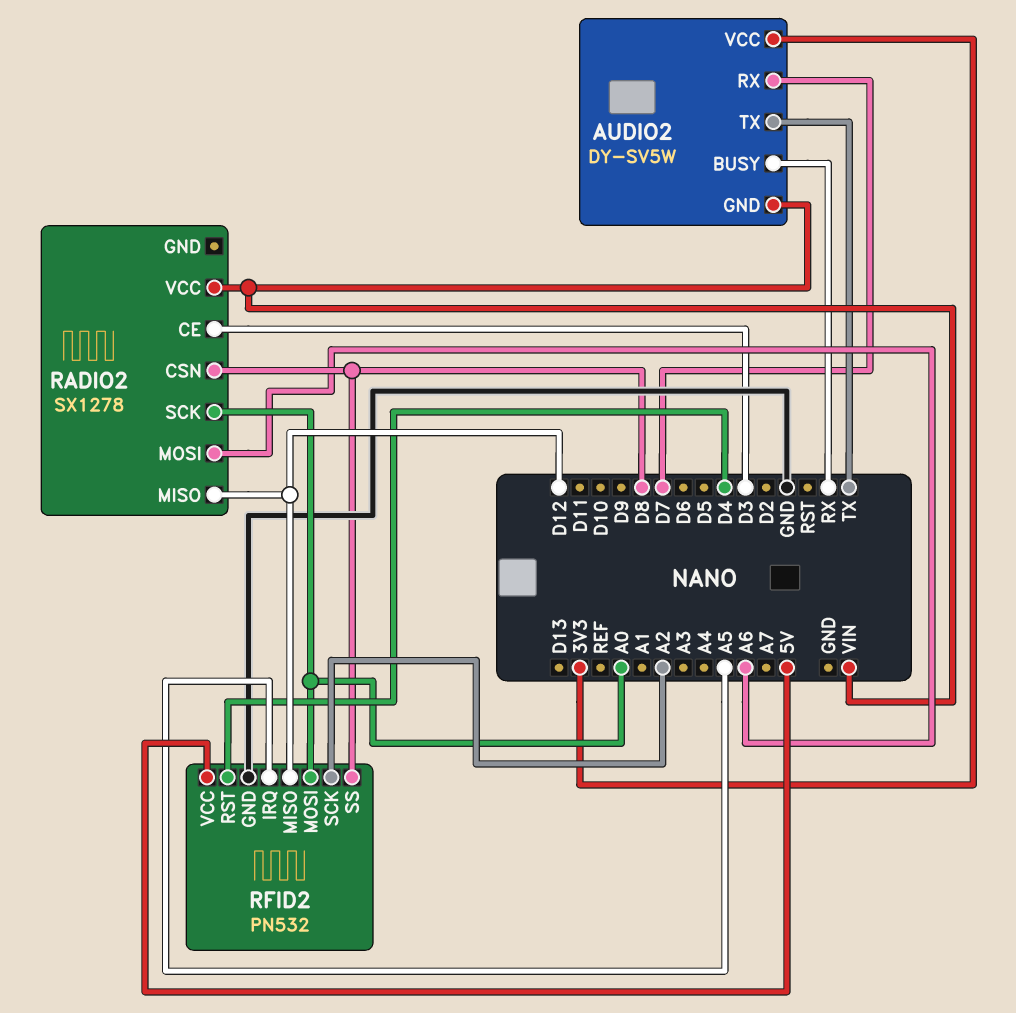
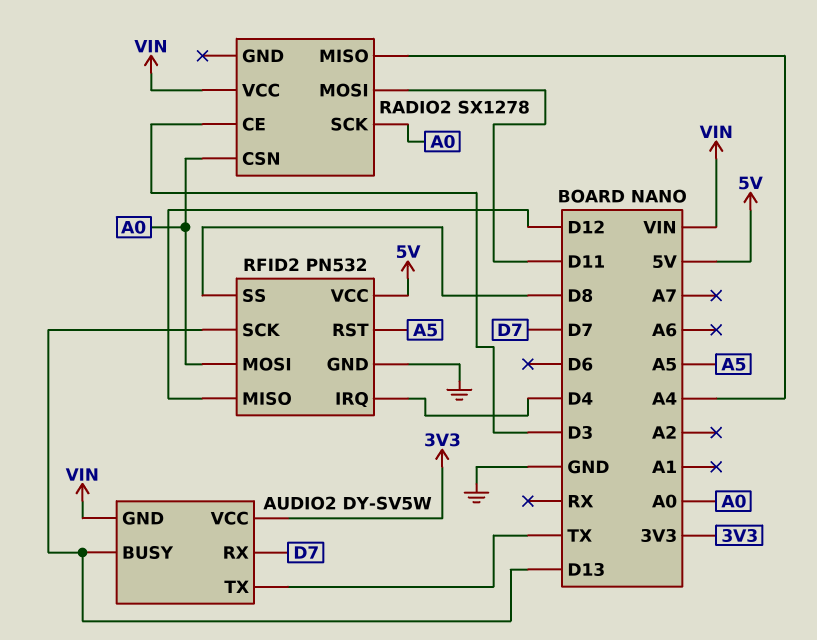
AUDIO2 pin BUSY: RX -> D13
RADIO2 pin CSN: D8 -> A0
RADIO2 pin MISO: D12 -> A4
RADIO2 pin MOSI: A6 -> D11
RFID2 pin IRQ: A5 -> D4
RFID2 pin RST: D4 -> A5
RFID2 pin SCK: A2 -> D13

